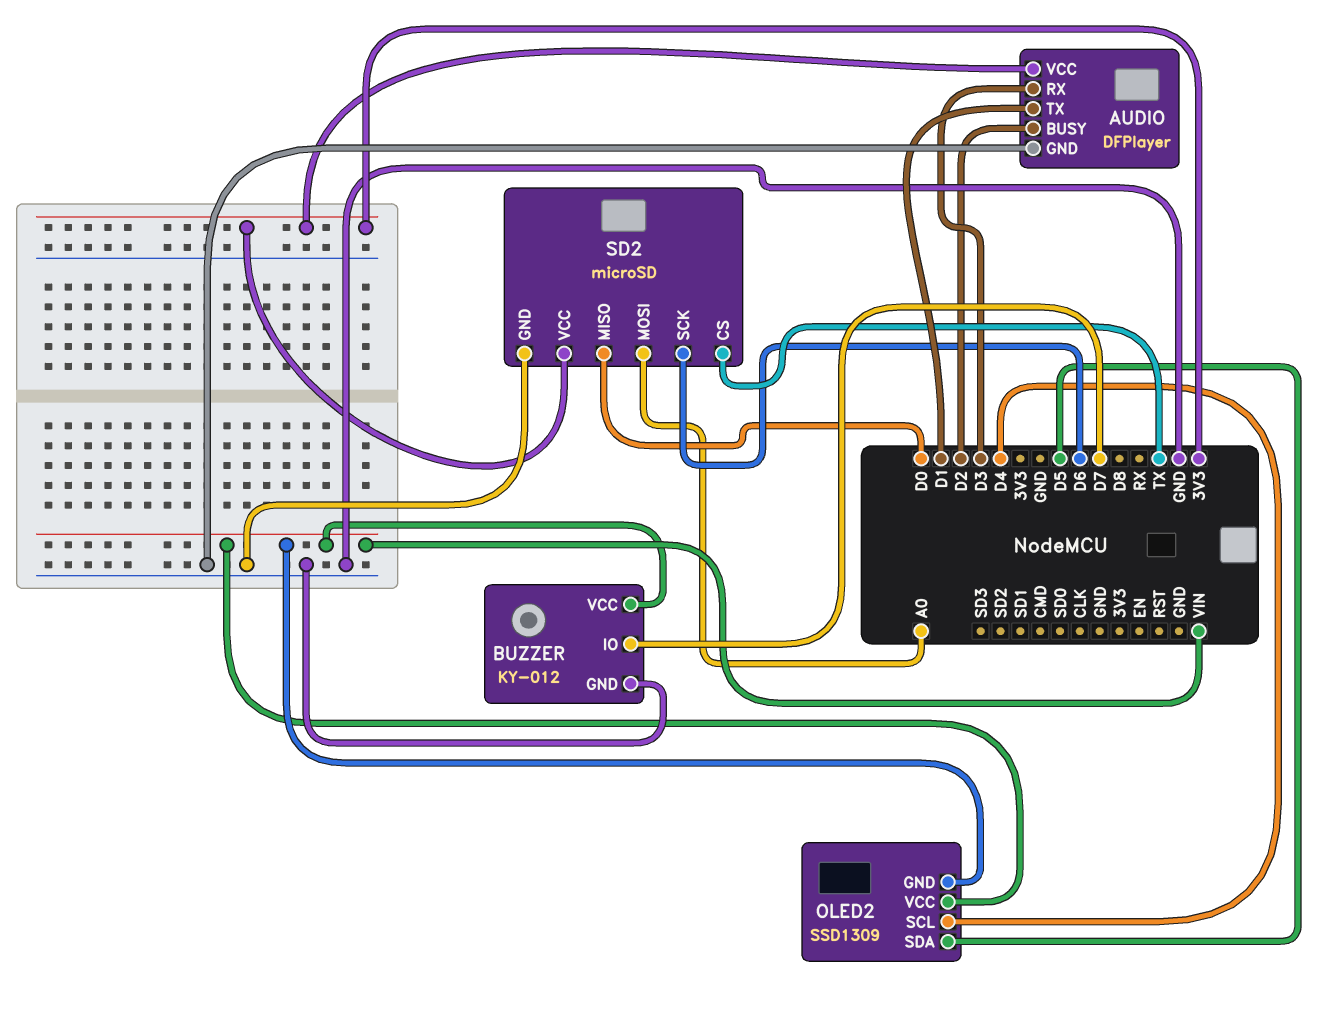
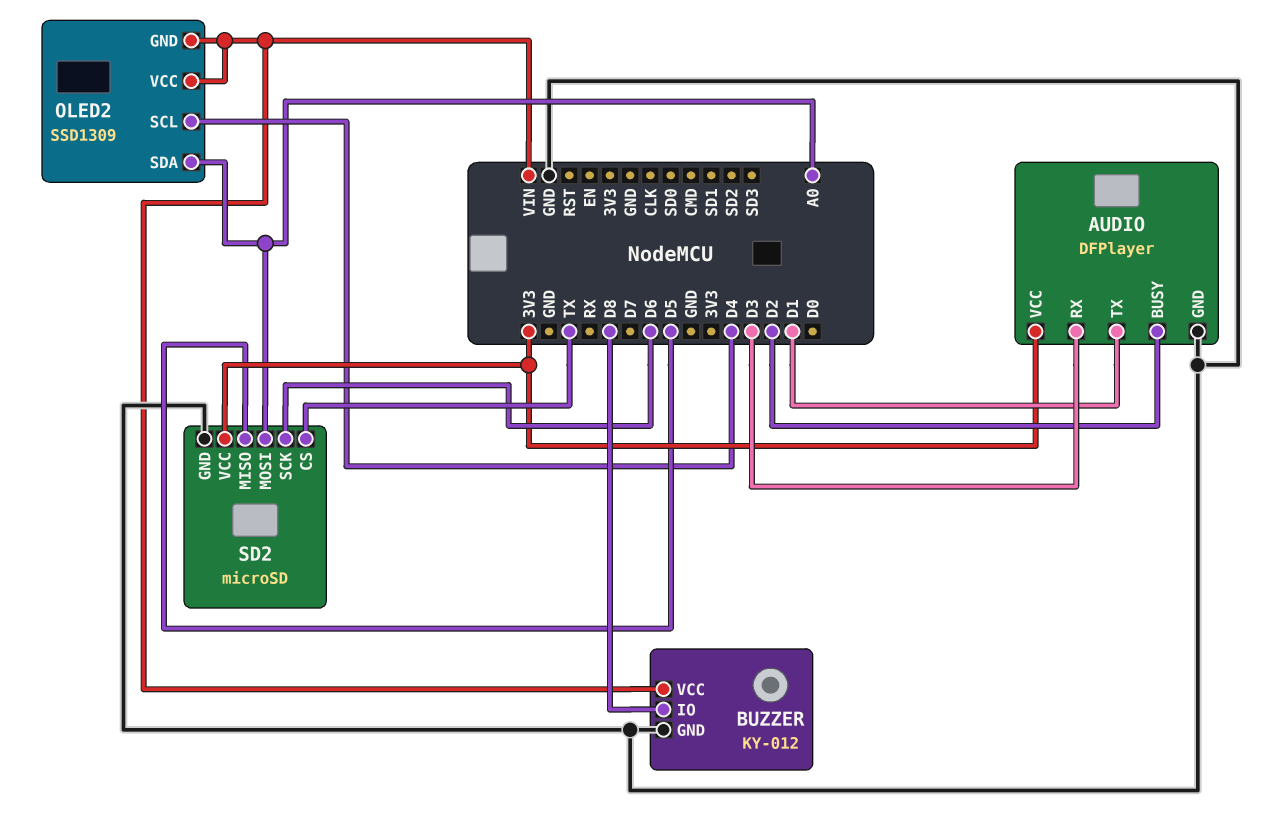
BUZZER pin IO: D7 -> D8
OLED2 pin SDA: D5 -> A0
SD2 pin MISO: D0 -> D5

